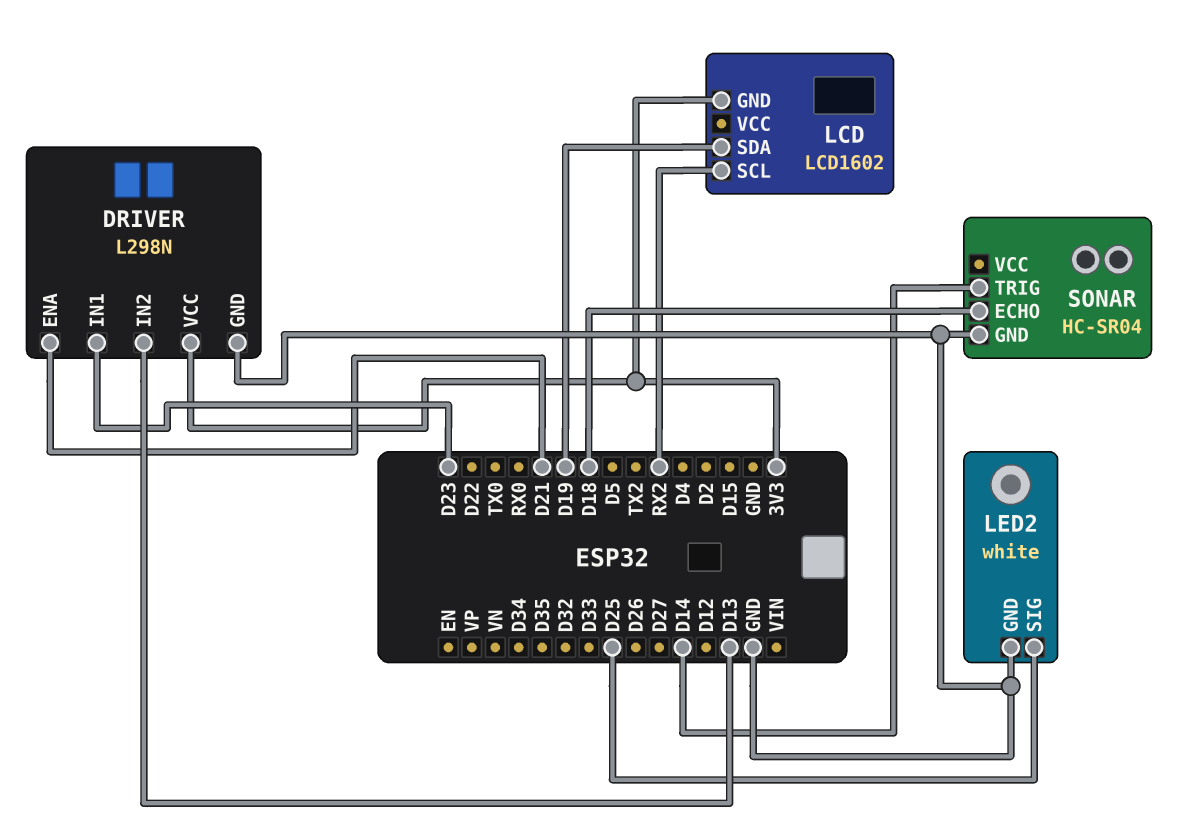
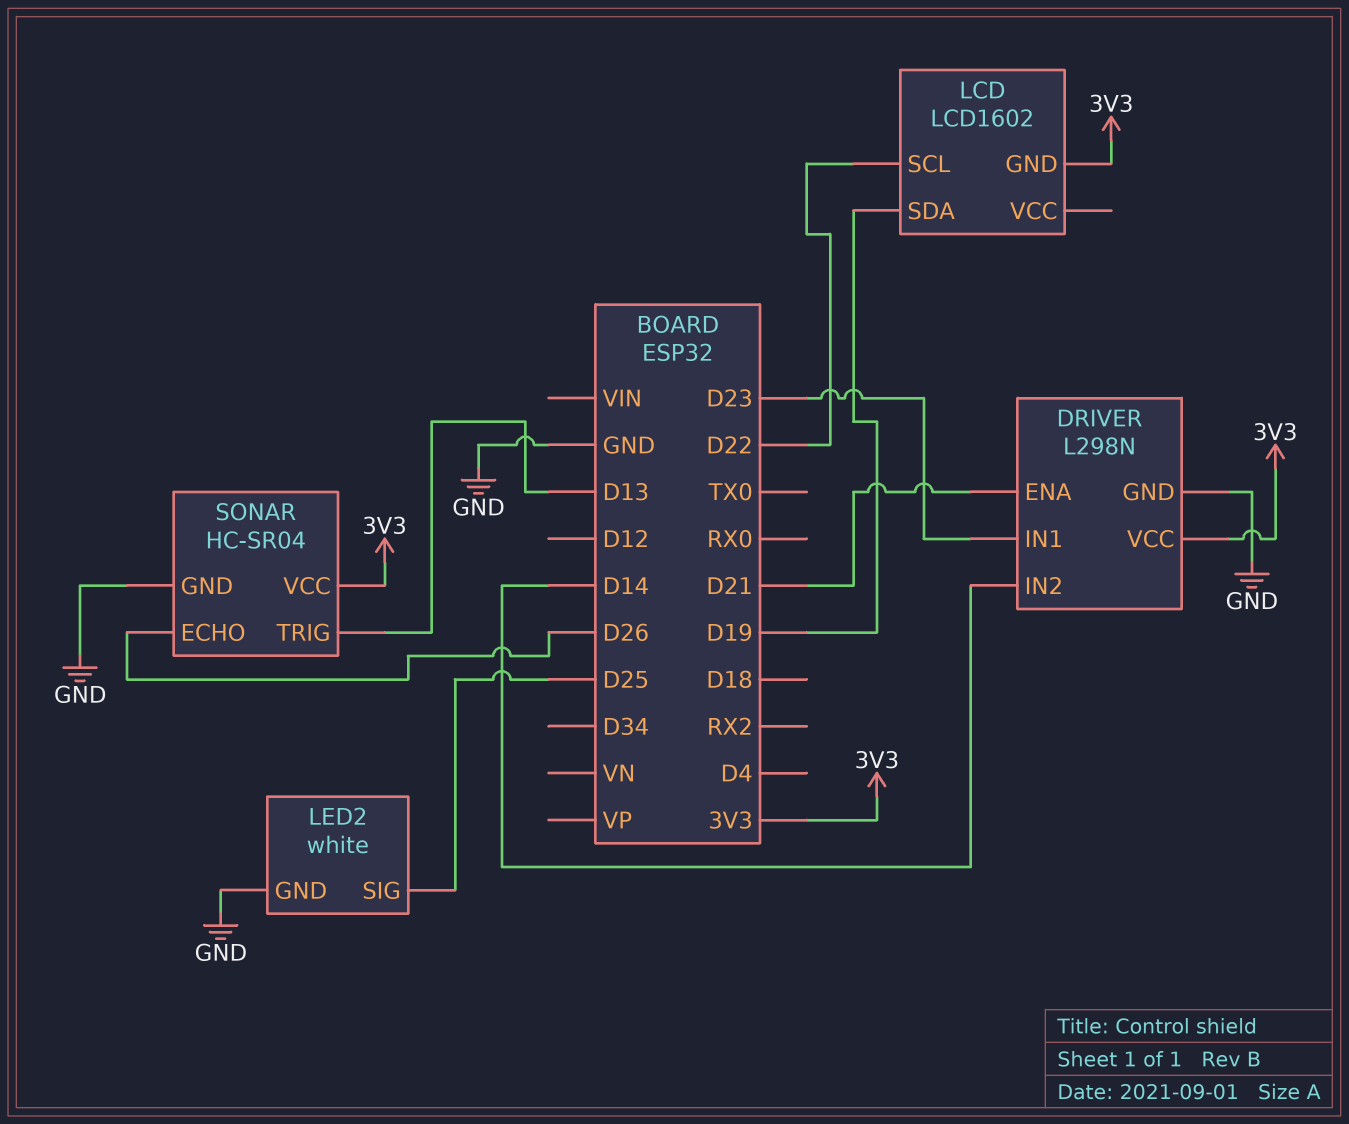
DRIVER pin IN2: D13 -> D14
LCD pin SCL: RX2 -> D22
SONAR pin ECHO: D18 -> D26
SONAR pin TRIG: D14 -> D13
SONAR pin VCC: none -> 3V3

